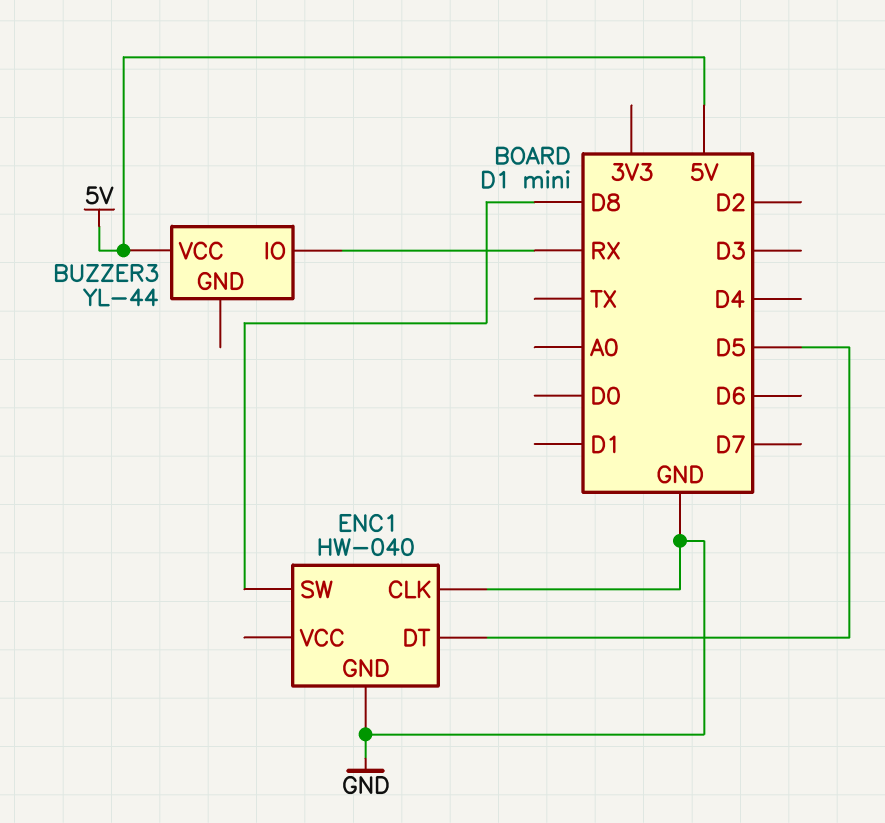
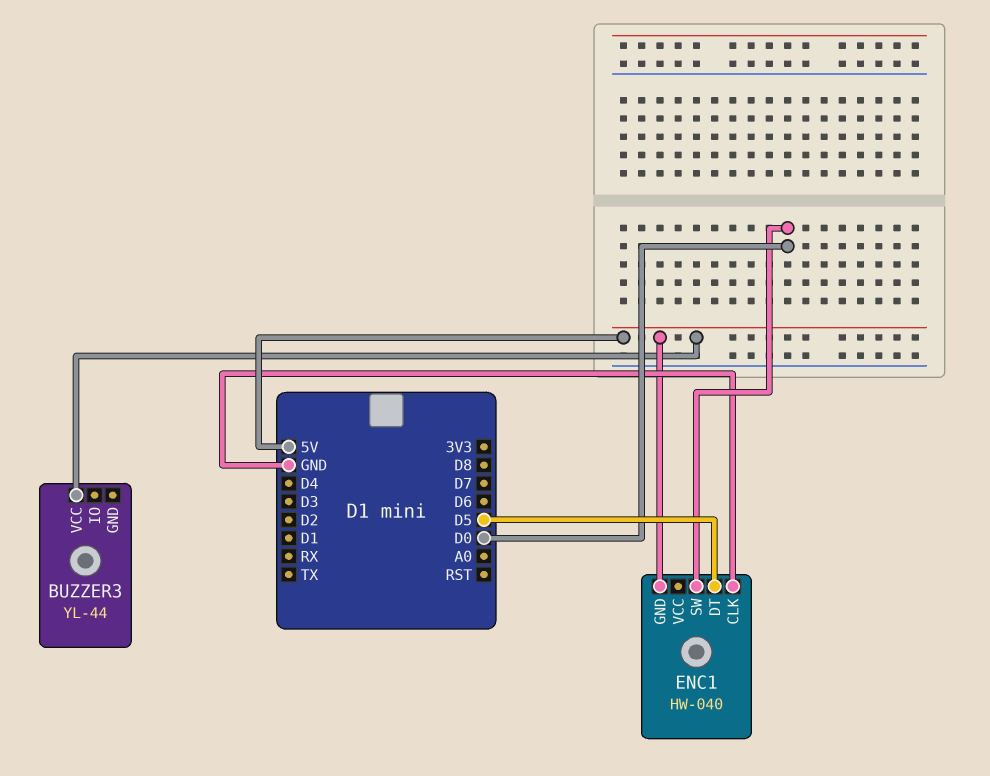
BUZZER3 pin IO: RX -> none
ENC1 pin GND: GND -> 5V
ENC1 pin SW: D8 -> D0

